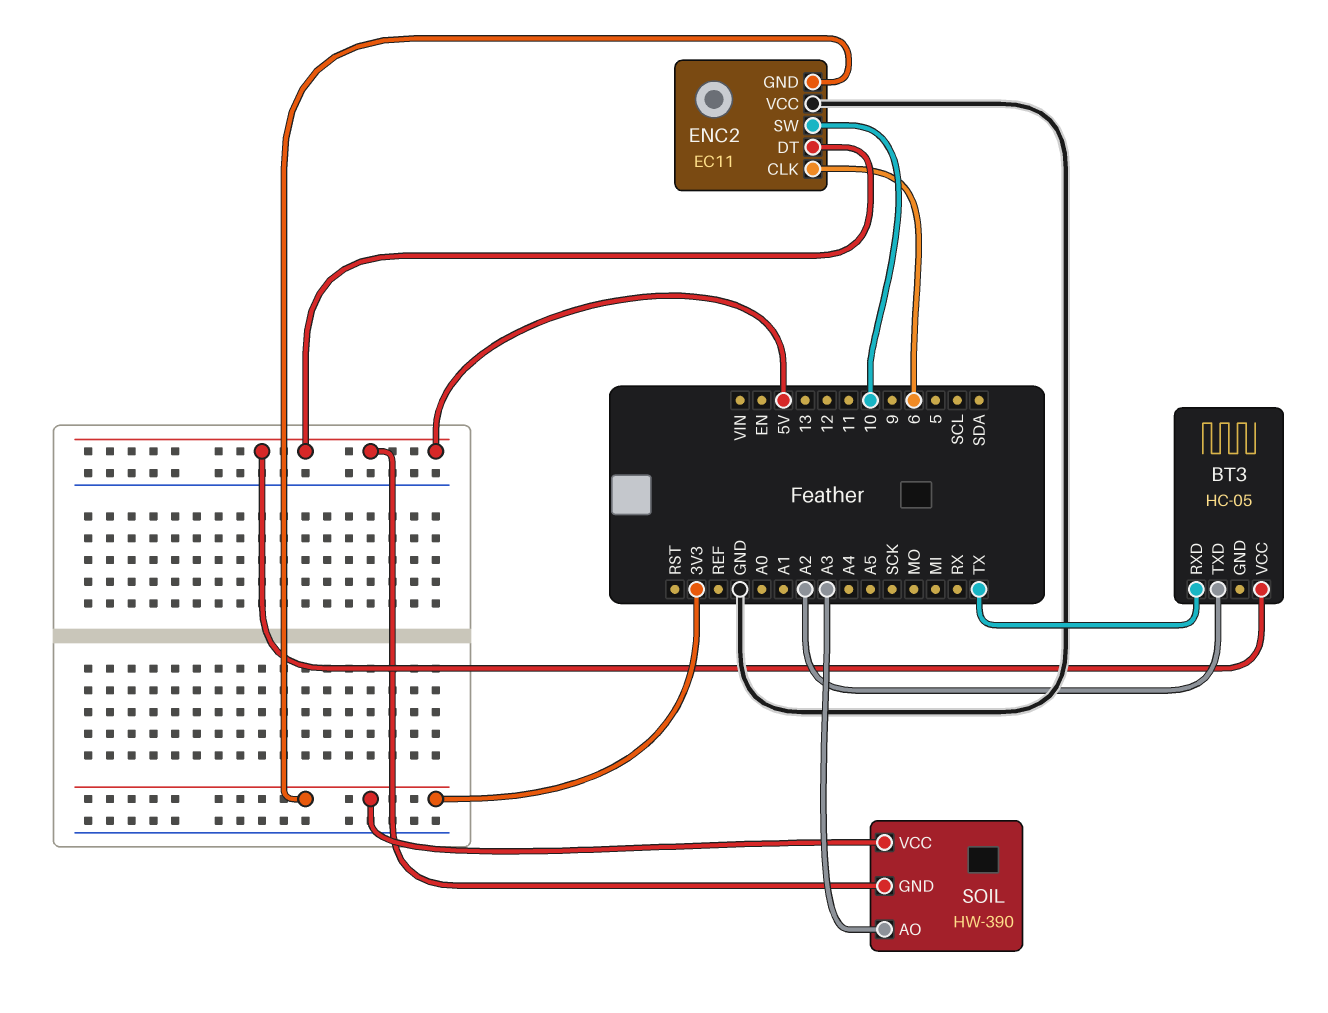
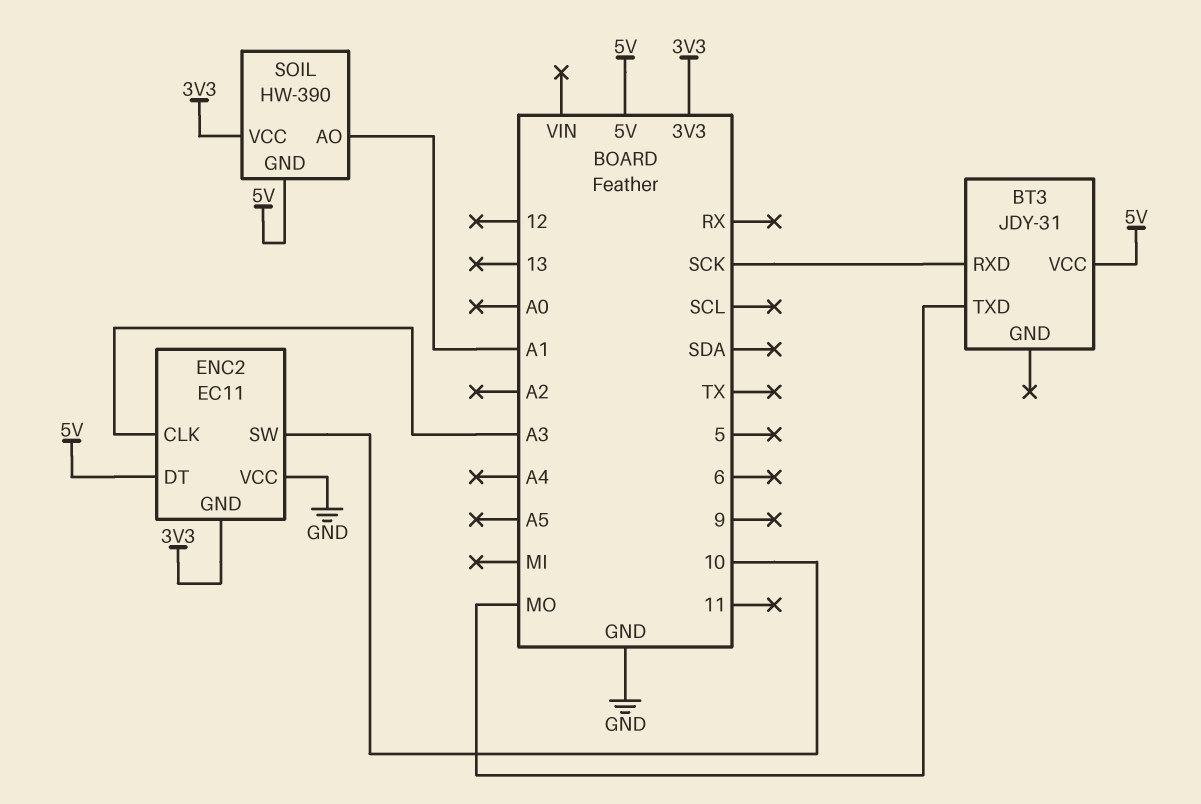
BT3: HC-05 -> JDY-31
BT3 pin RXD: TX -> SCK
BT3 pin TXD: A2 -> MO
ENC2 pin CLK: 6 -> A3
SOIL pin AO: A3 -> A1

